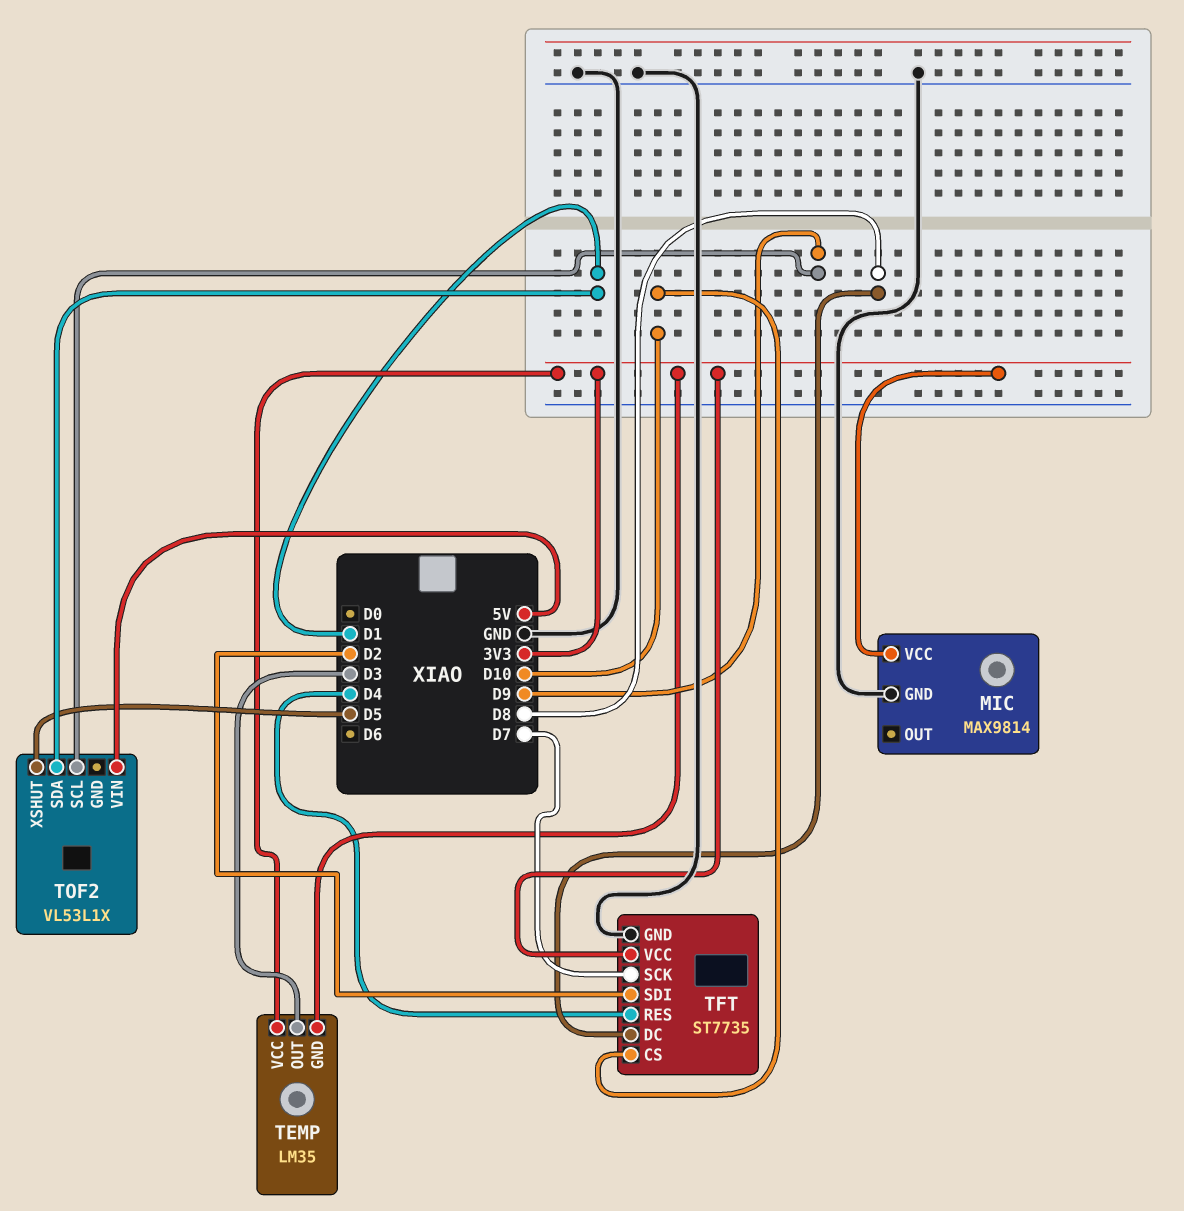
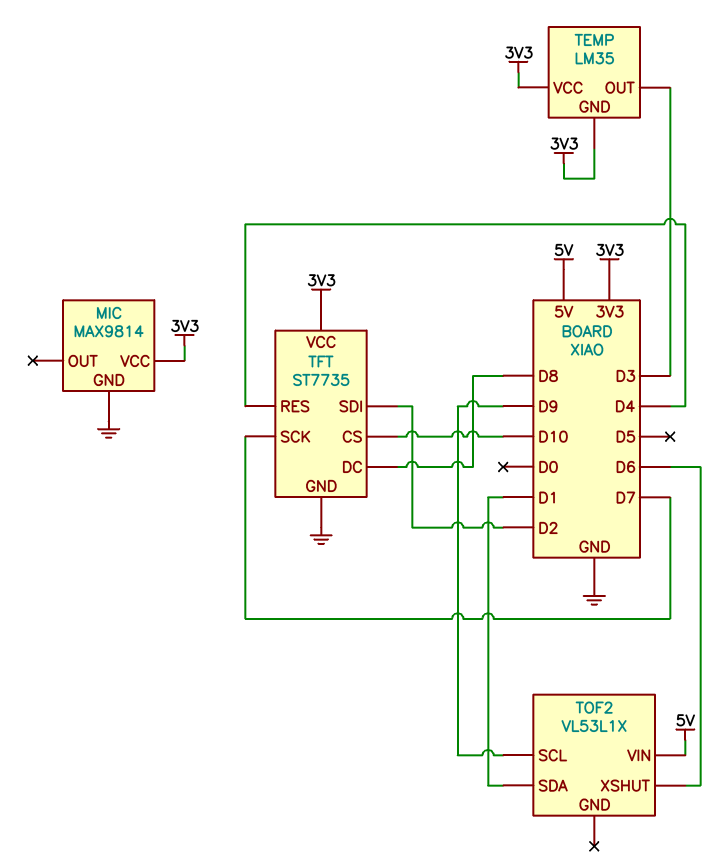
TOF2 pin XSHUT: D5 -> D6

